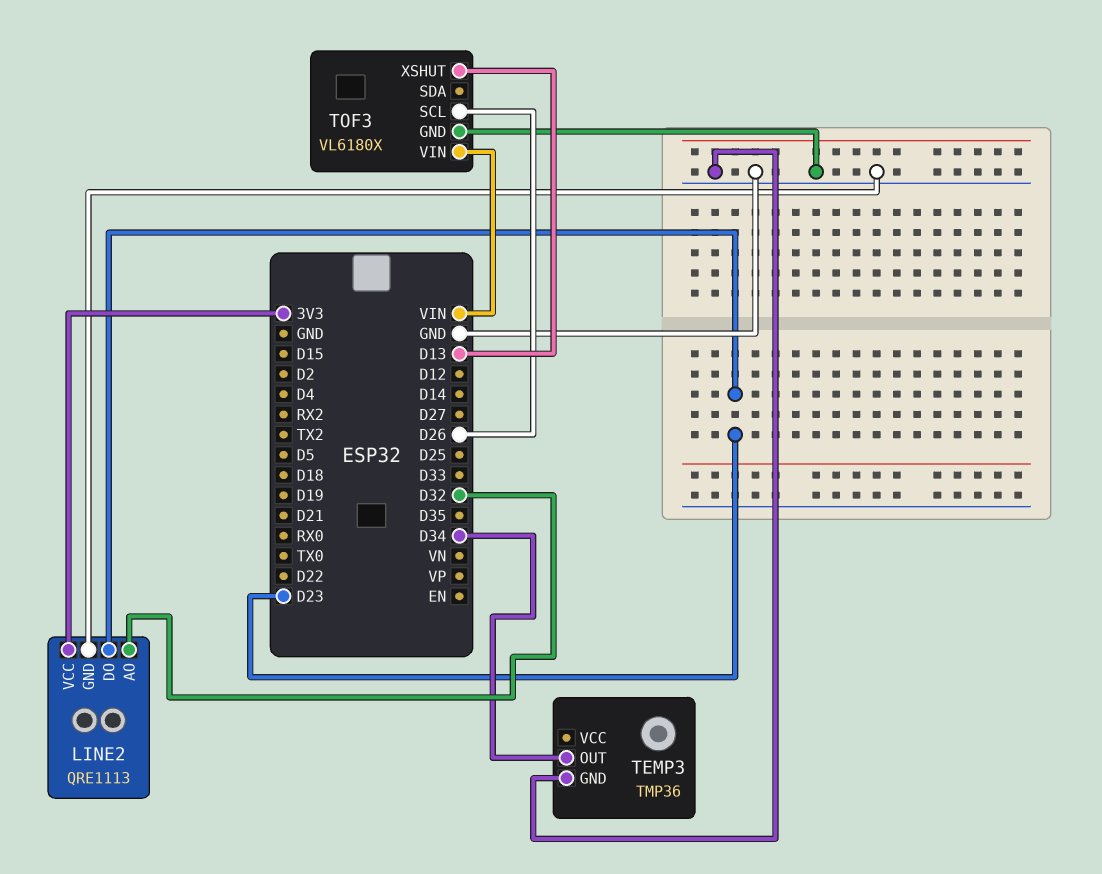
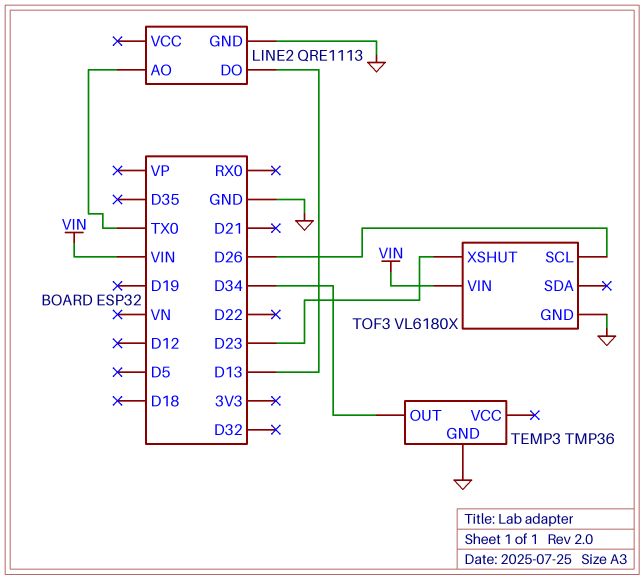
LINE2 pin AO: D32 -> TX0
LINE2 pin DO: D23 -> D13
LINE2 pin VCC: 3V3 -> none
TOF3 pin XSHUT: D13 -> D23

